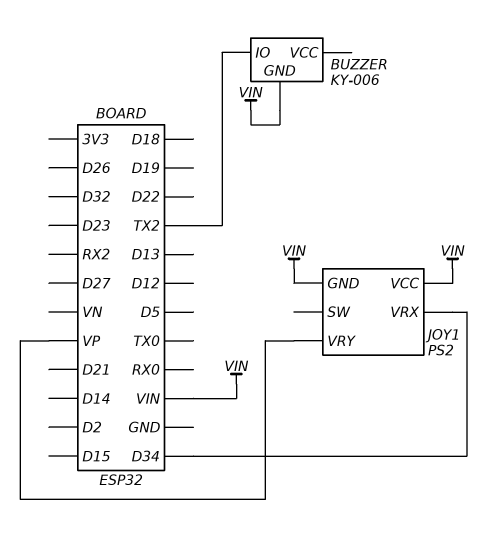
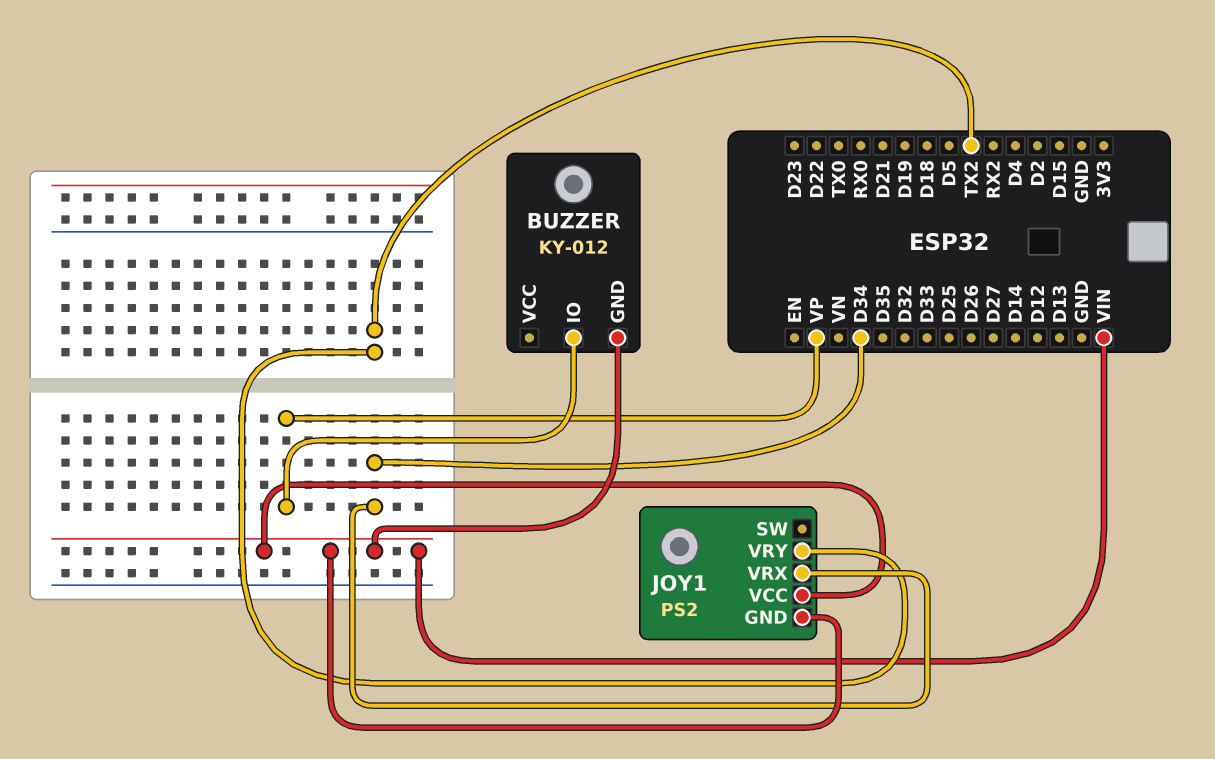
BUZZER: KY-006 -> KY-012
BUZZER pin IO: TX2 -> VP
JOY1 pin VRY: VP -> TX2

